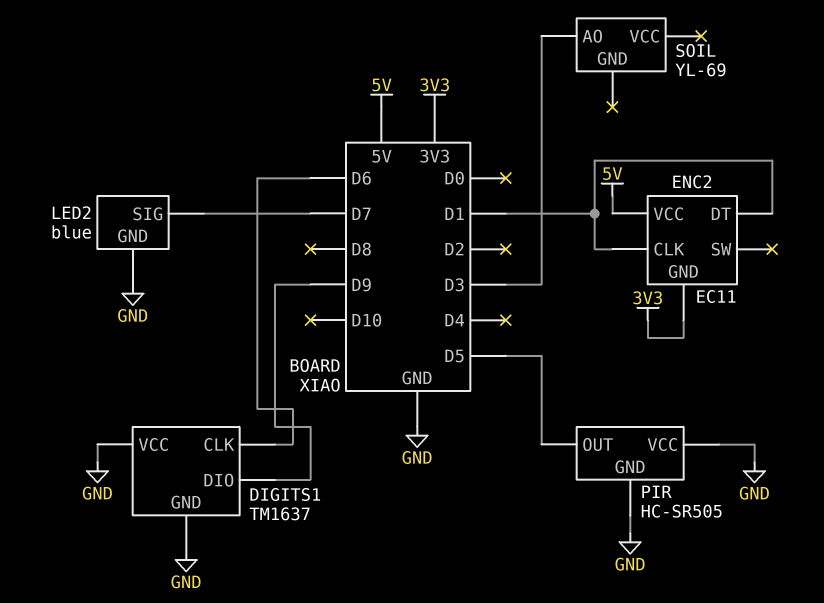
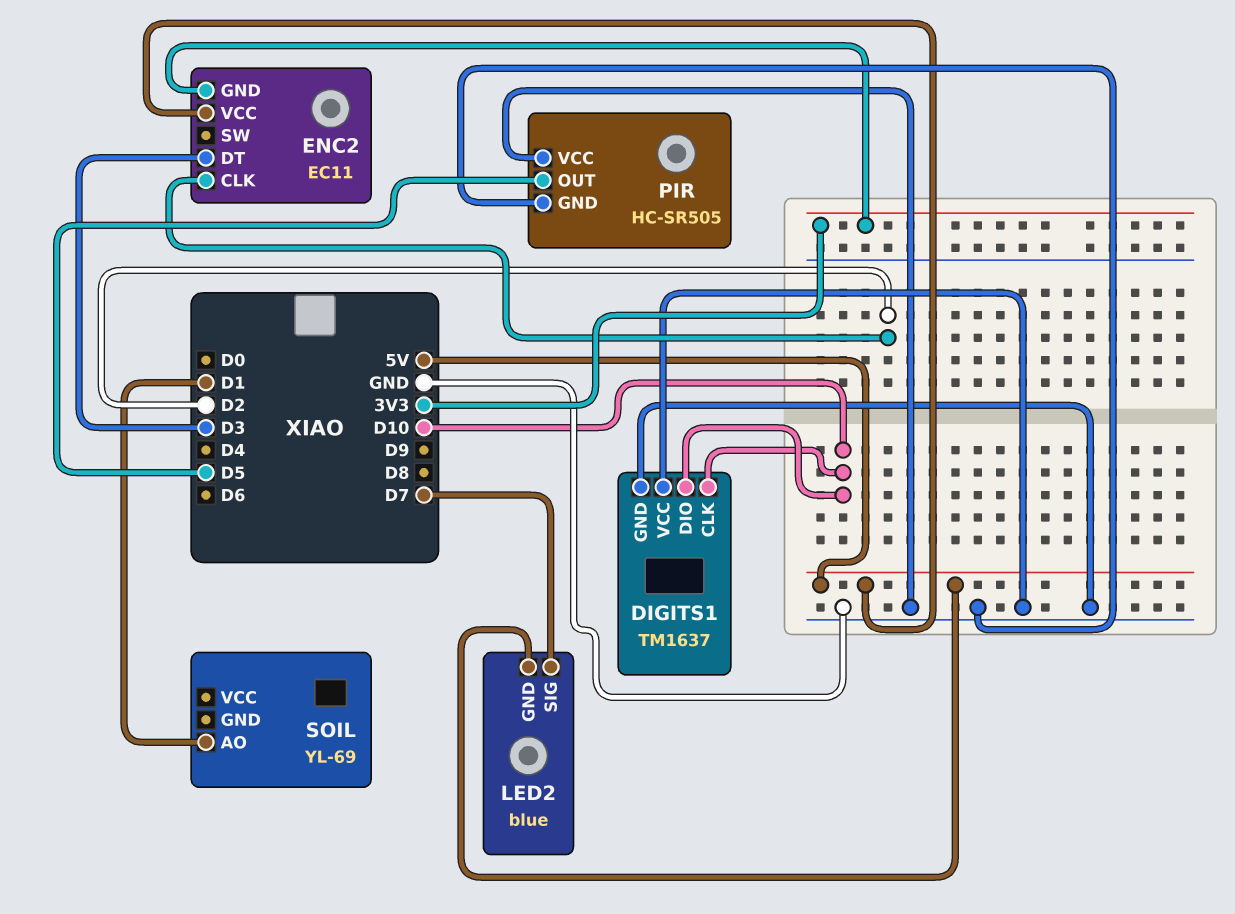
DIGITS1 pin CLK: D6 -> D10
DIGITS1 pin DIO: D9 -> D10
ENC2 pin CLK: D1 -> D2
ENC2 pin DT: D1 -> D3
LED2 pin GND: GND -> 5V
SOIL pin AO: D3 -> D1

